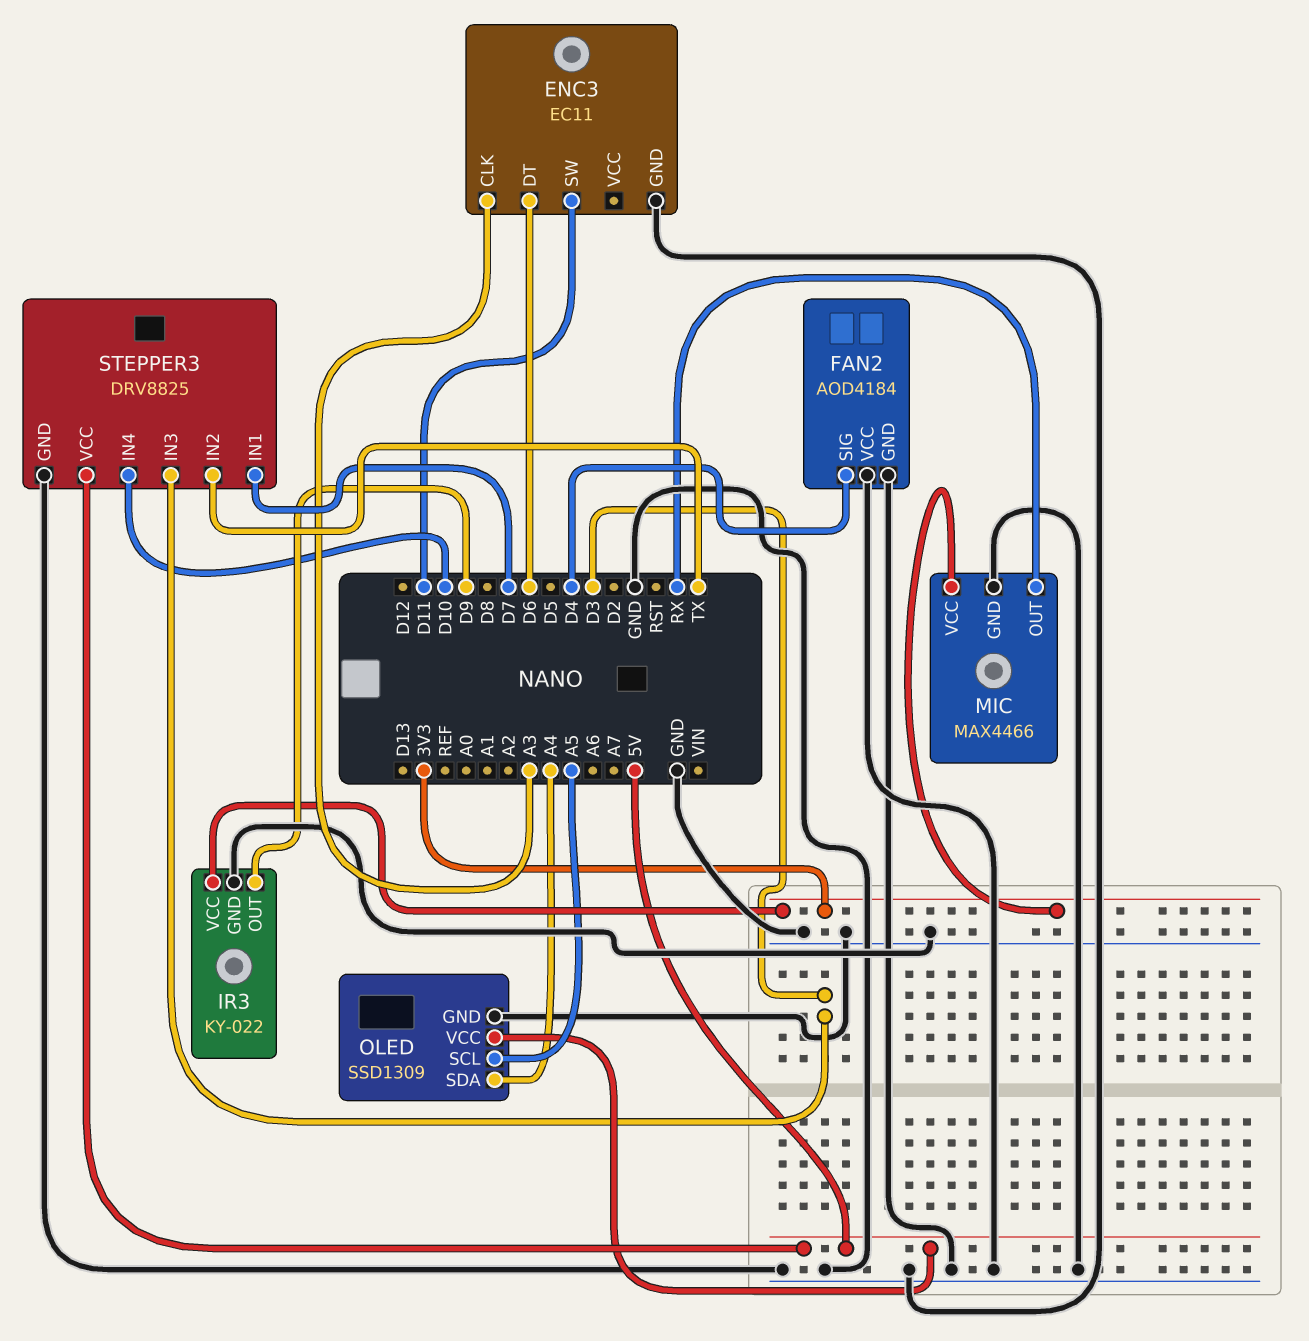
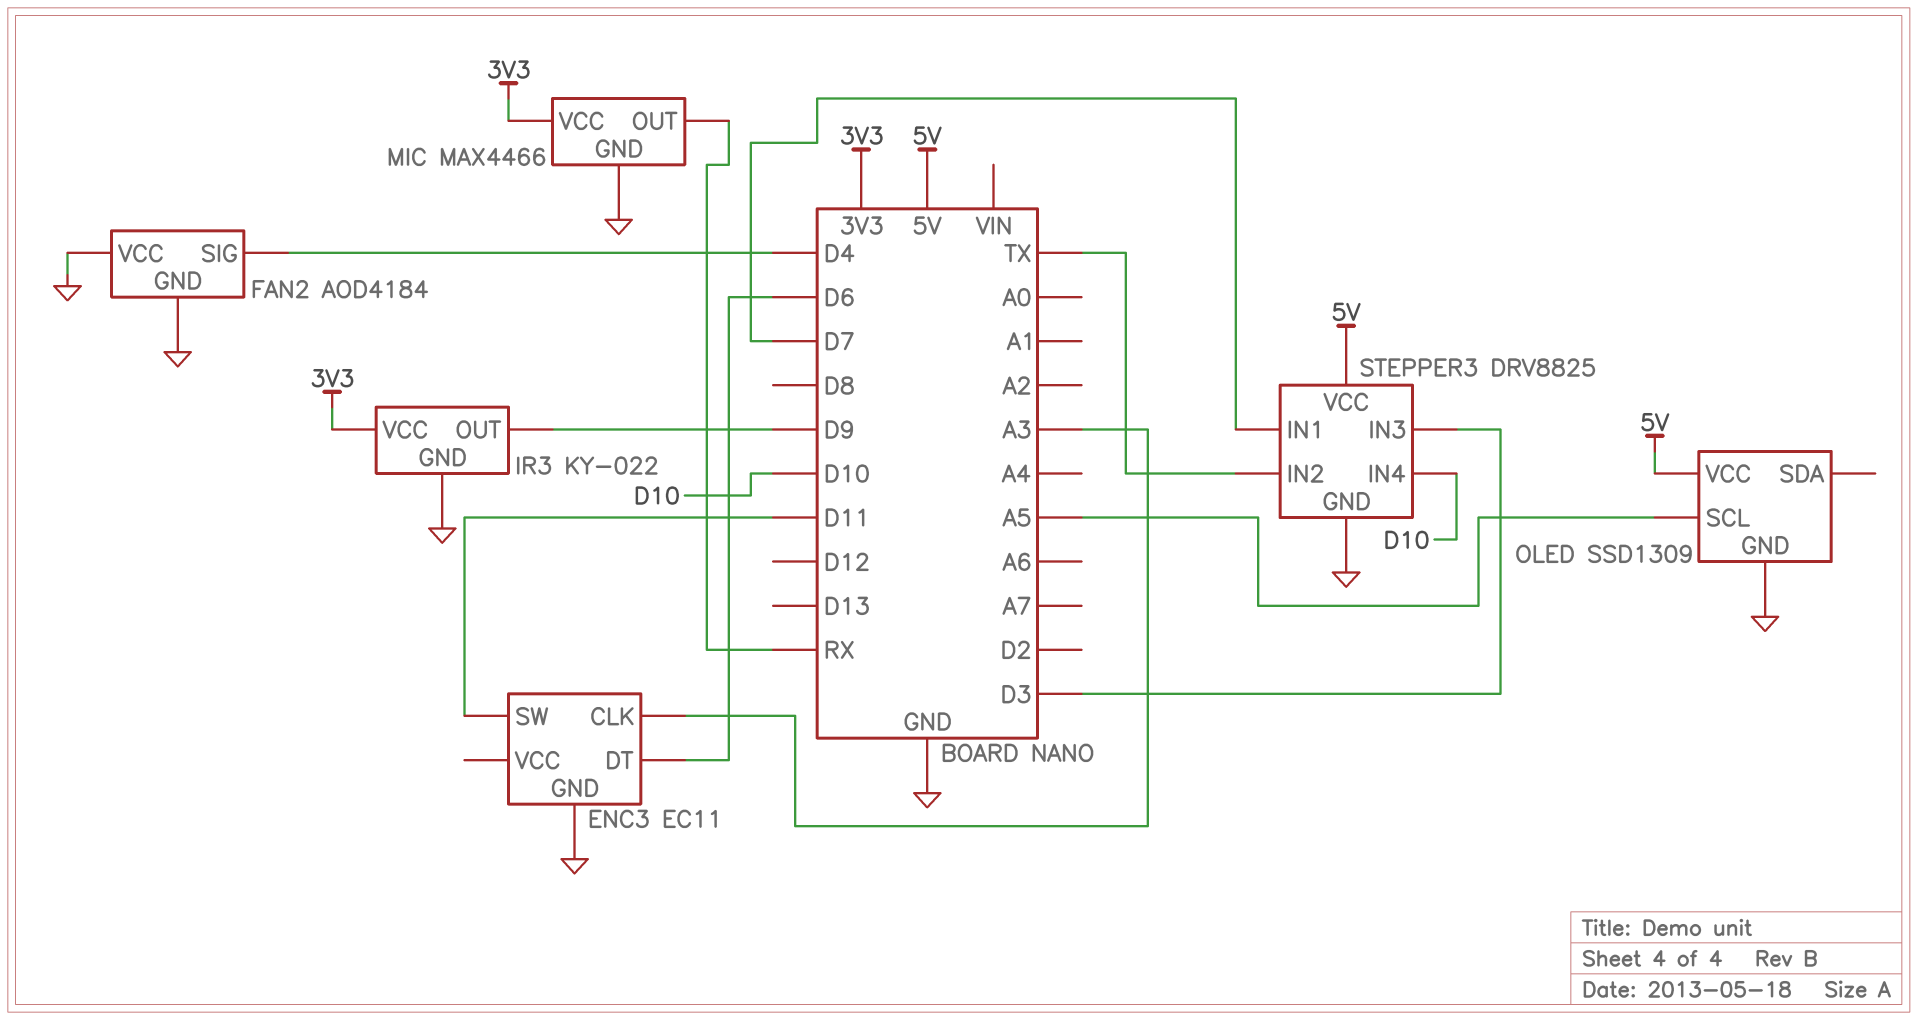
OLED pin SDA: A4 -> none

